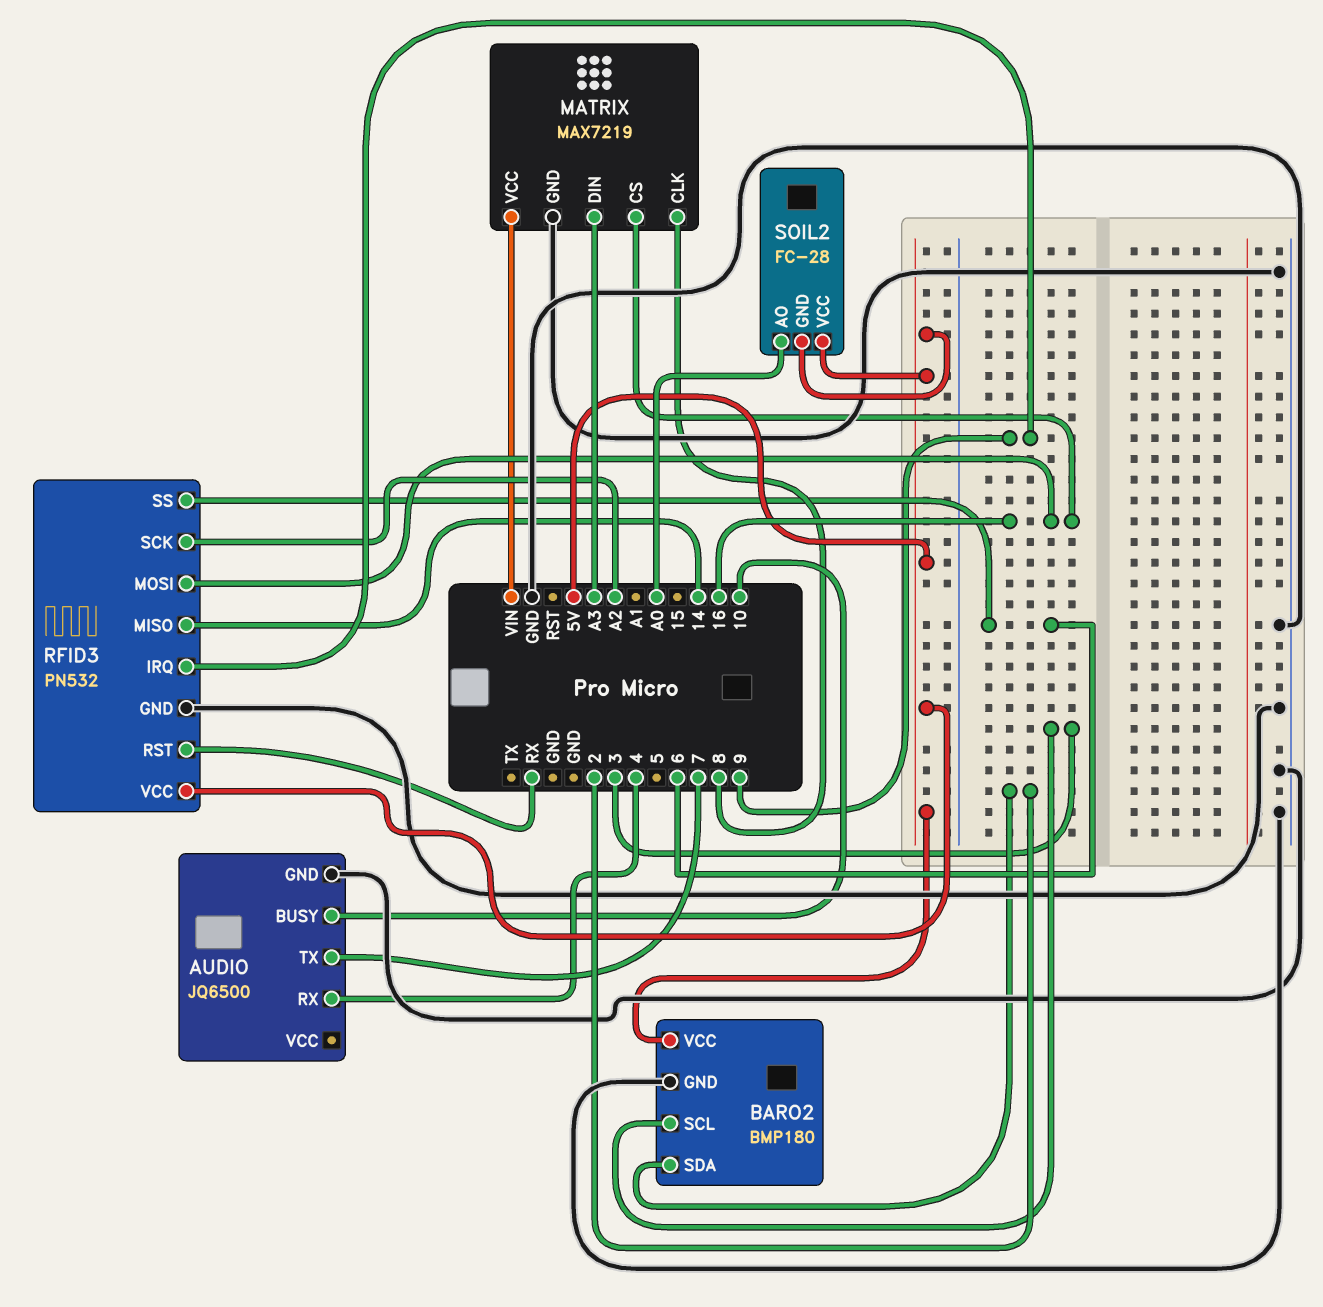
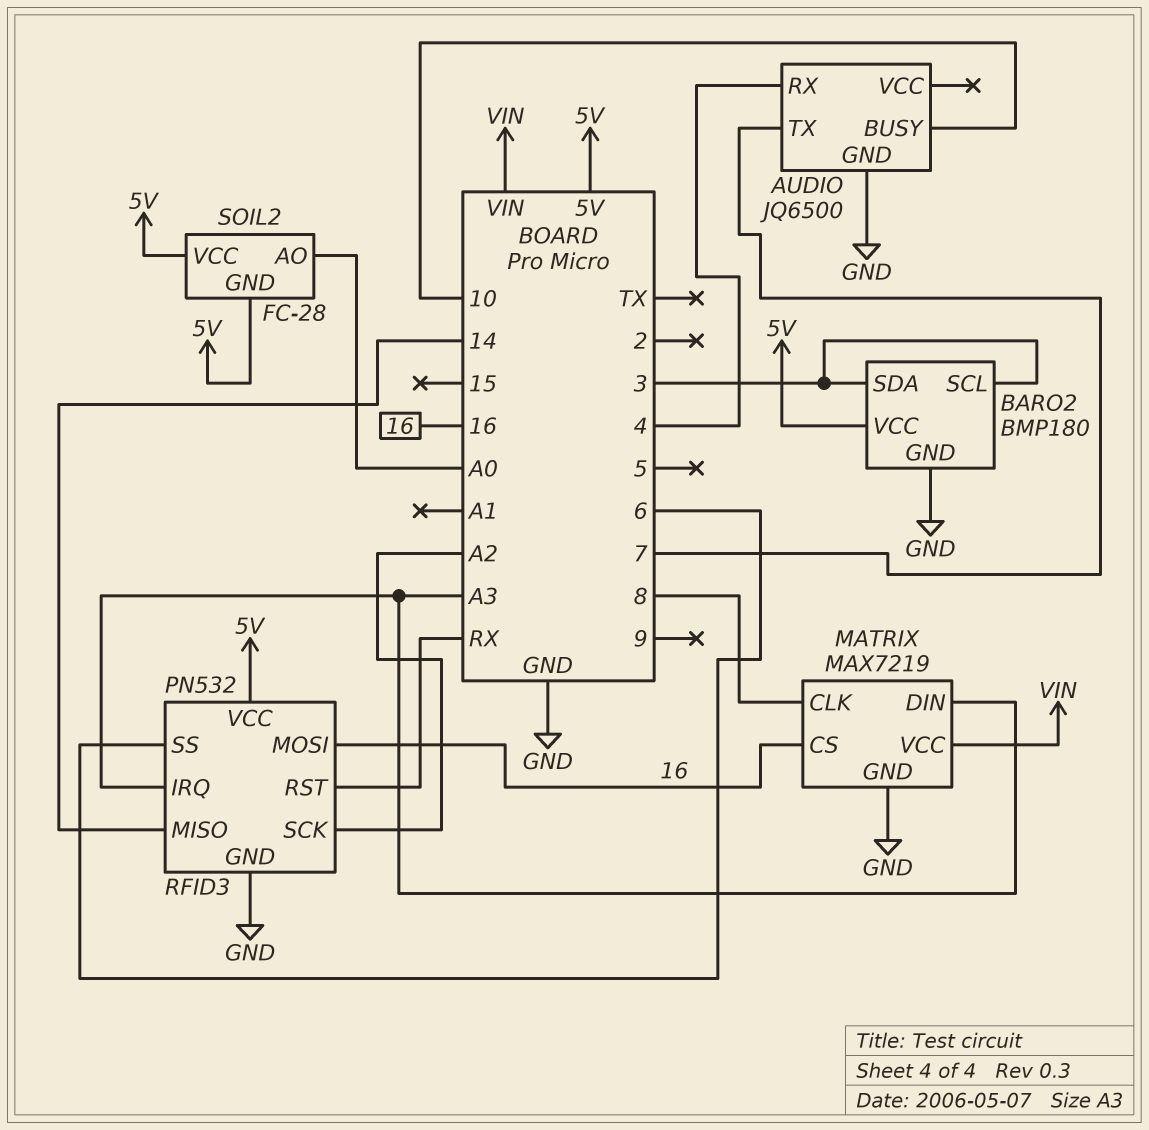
BARO2 pin SDA: 2 -> 3
RFID3 pin IRQ: 9 -> A3

